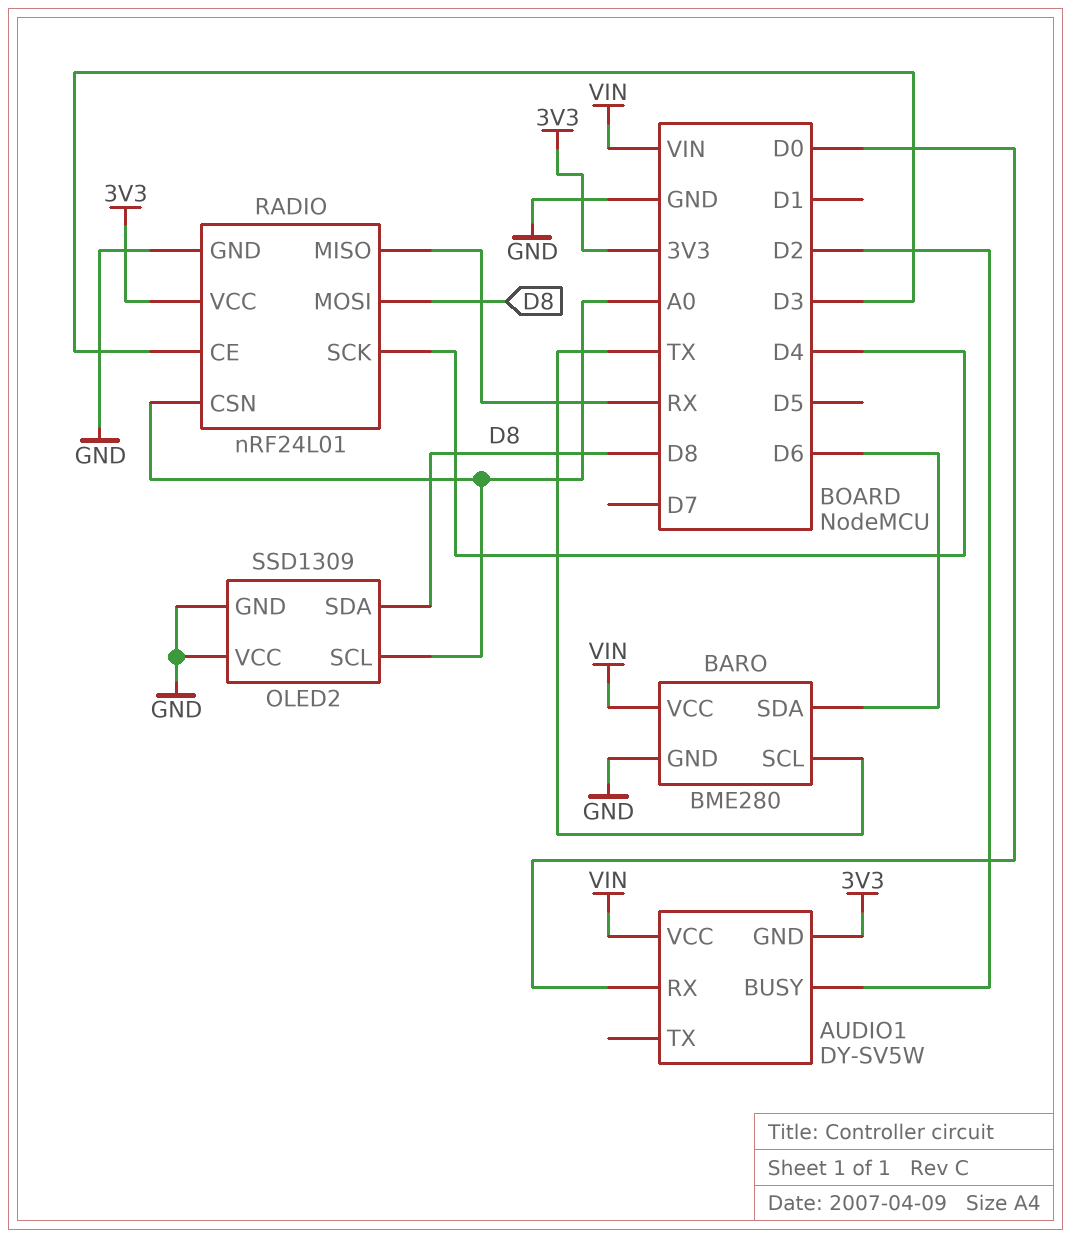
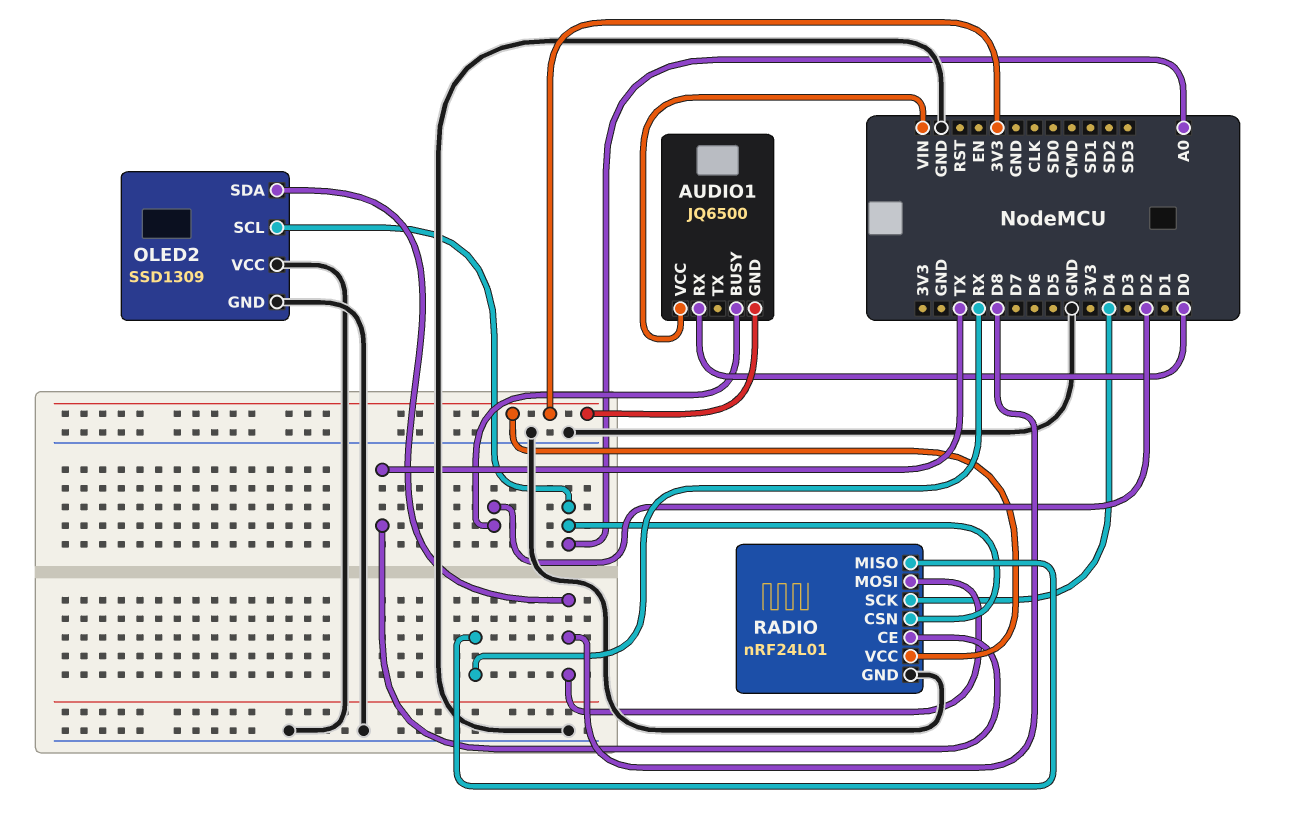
AUDIO1: DY-SV5W -> JQ6500
BARO: BME280 -> none
BARO pin GND: GND -> none
BARO pin SCL: TX -> none
BARO pin SDA: D6 -> none
BARO pin VCC: VIN -> none
RADIO pin CE: D3 -> TX

